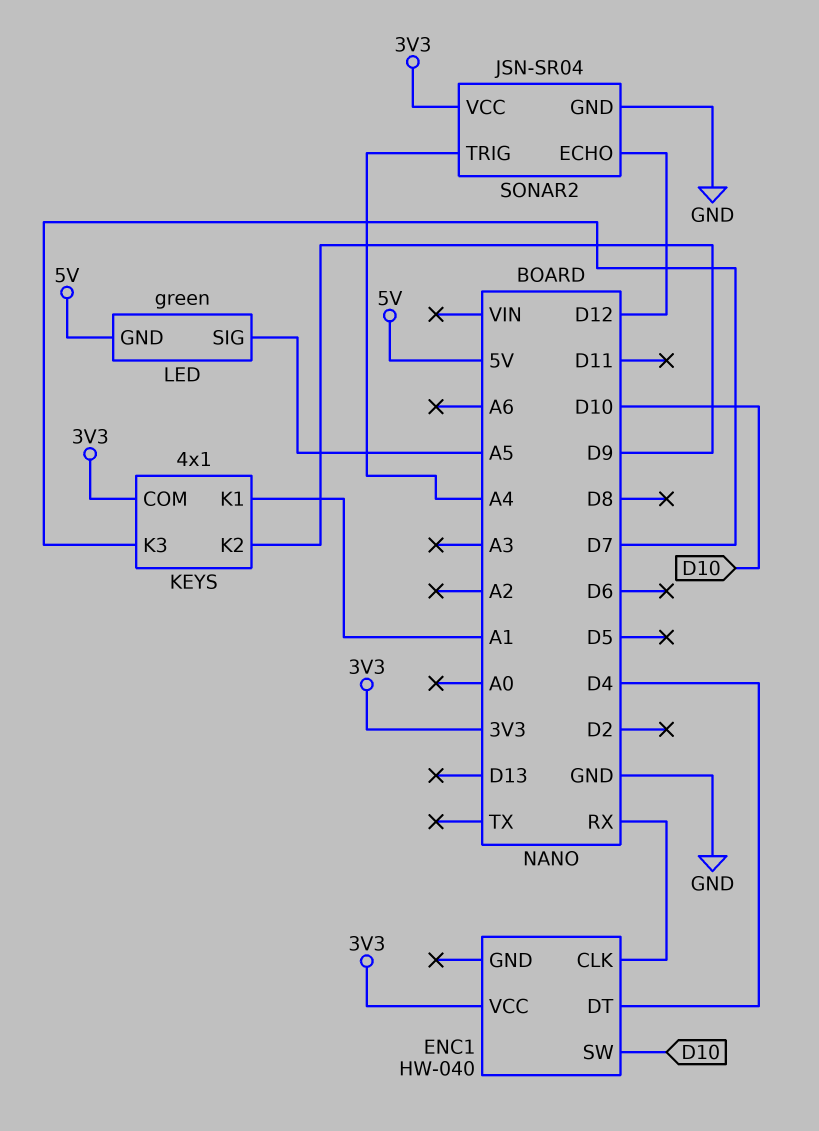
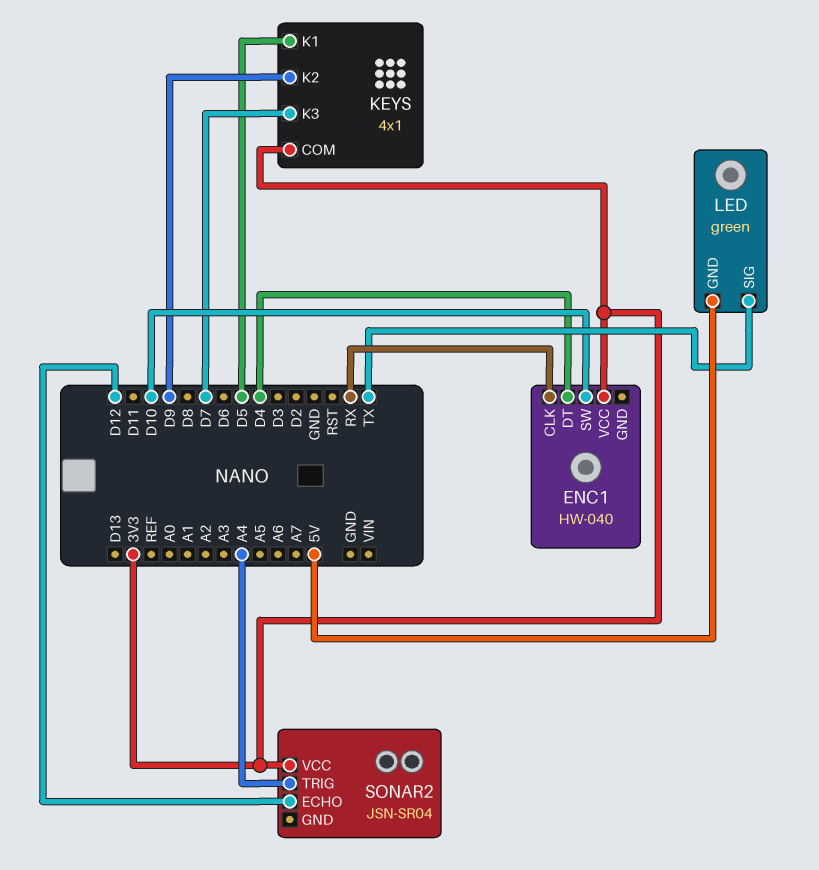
KEYS pin K1: A1 -> D5
LED pin SIG: A5 -> TX
SONAR2 pin GND: GND -> none

